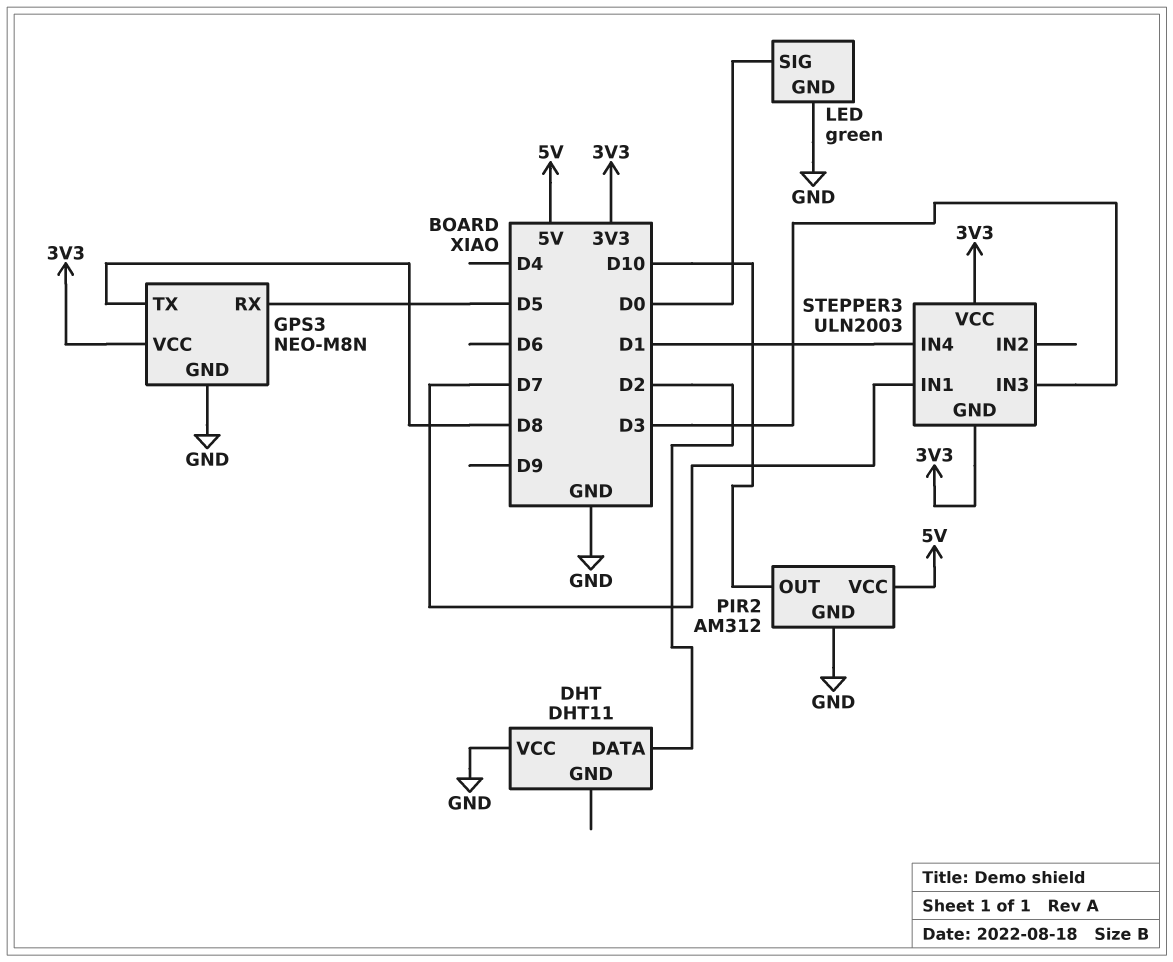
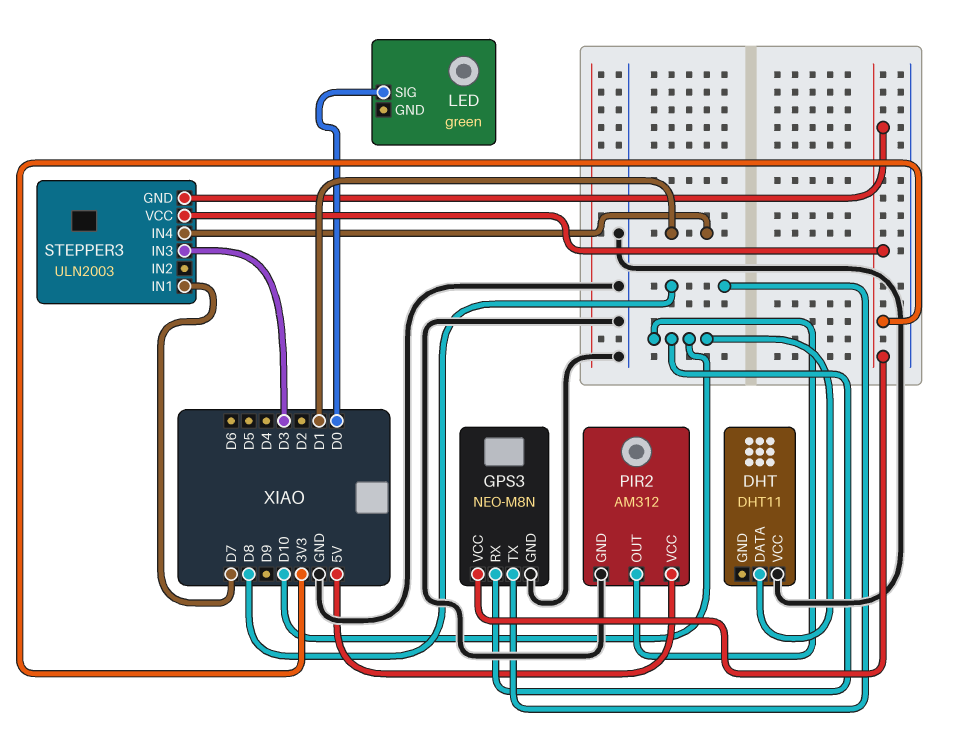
DHT pin DATA: D2 -> D10
GPS3 pin RX: D5 -> D10
LED pin GND: GND -> none

